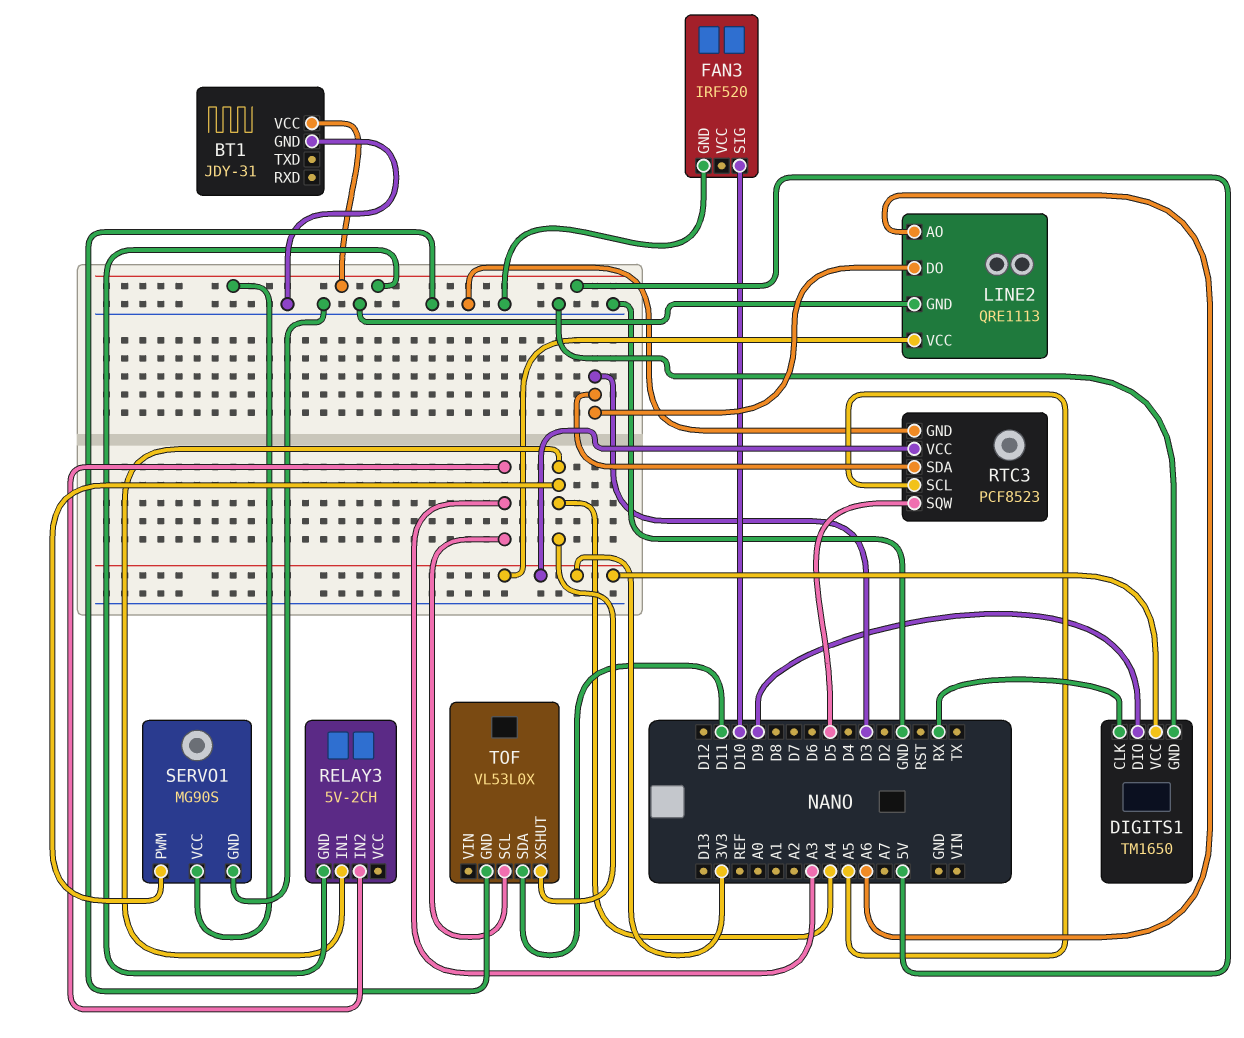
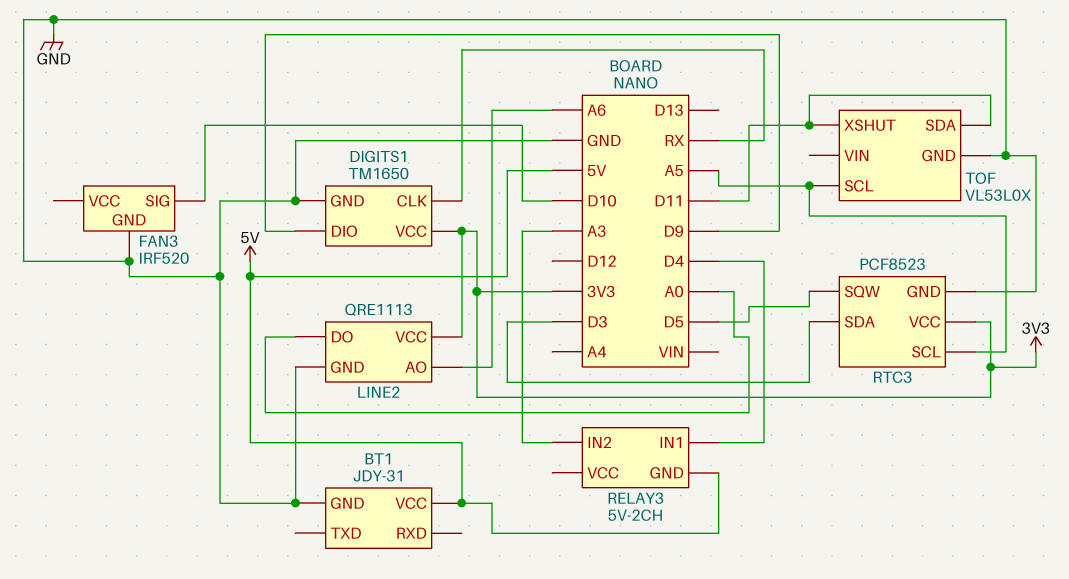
LINE2 pin DO: D3 -> A0
RELAY3 pin IN1: A4 -> D4
SERVO1: MG90S -> none
SERVO1 pin GND: GND -> none
SERVO1 pin PWM: A4 -> none
SERVO1 pin VCC: 5V -> none
TOF pin SCL: A3 -> A5
TOF pin XSHUT: A4 -> D11

